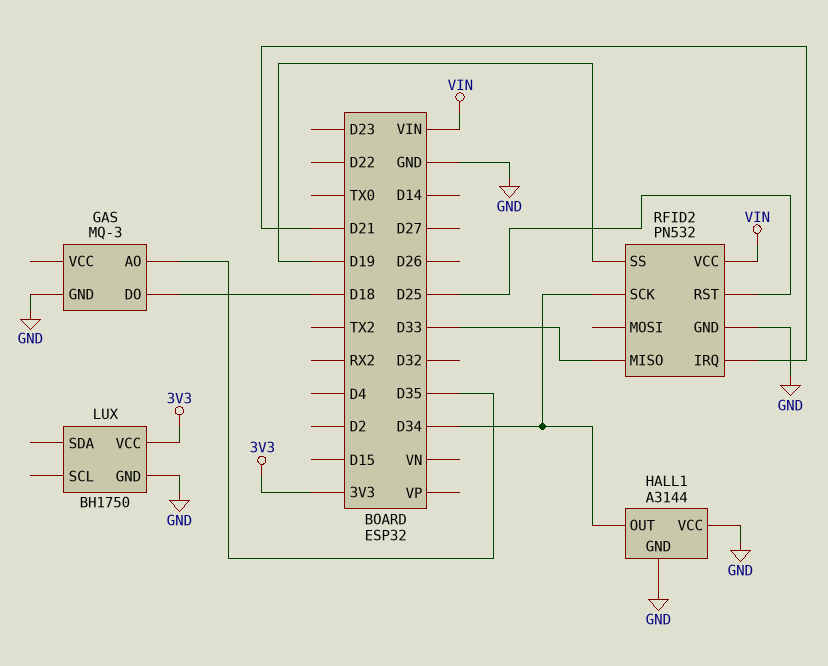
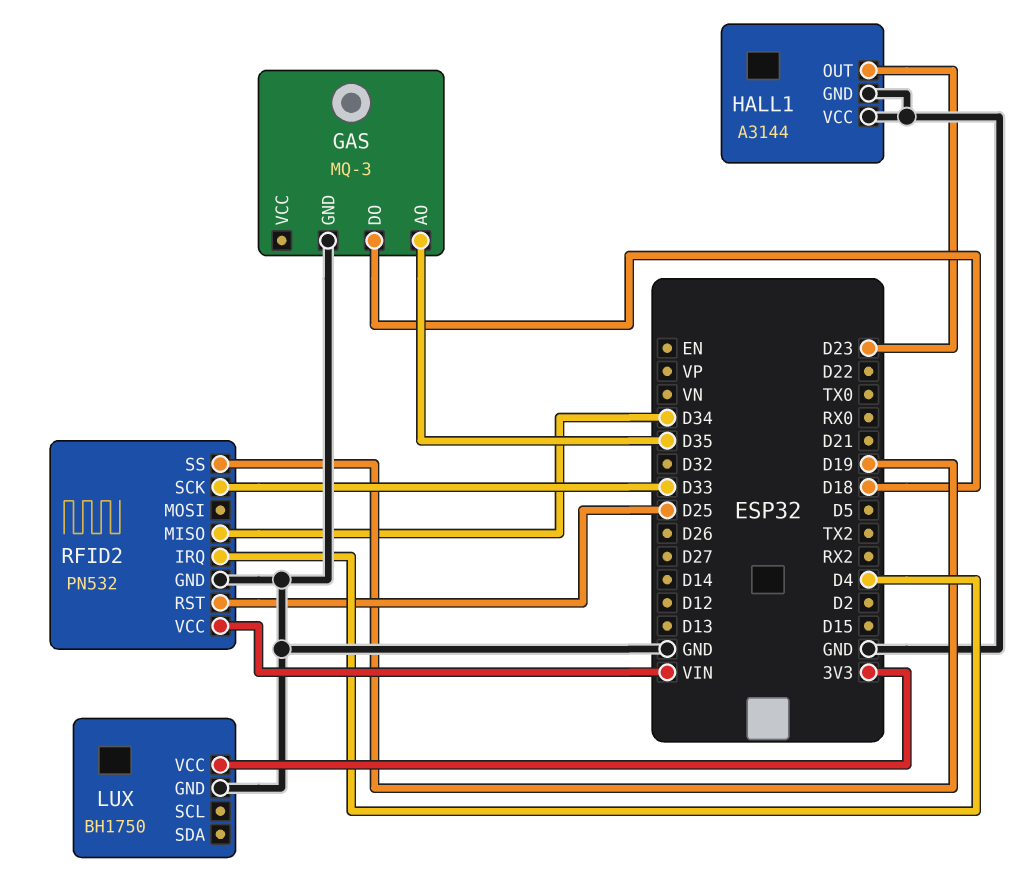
HALL1 pin OUT: D34 -> D23
RFID2 pin IRQ: D21 -> D4
RFID2 pin MISO: D33 -> D34
RFID2 pin SCK: D34 -> D33

